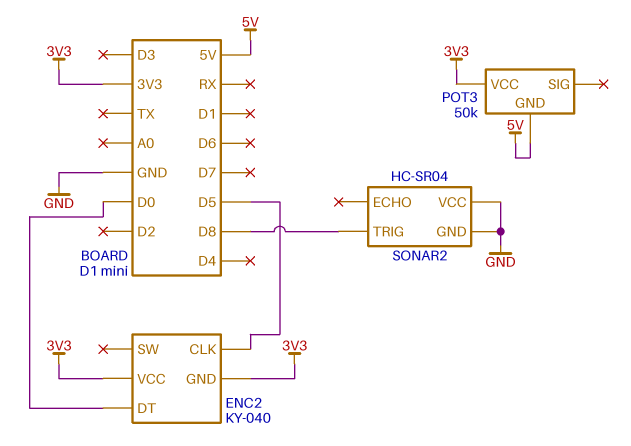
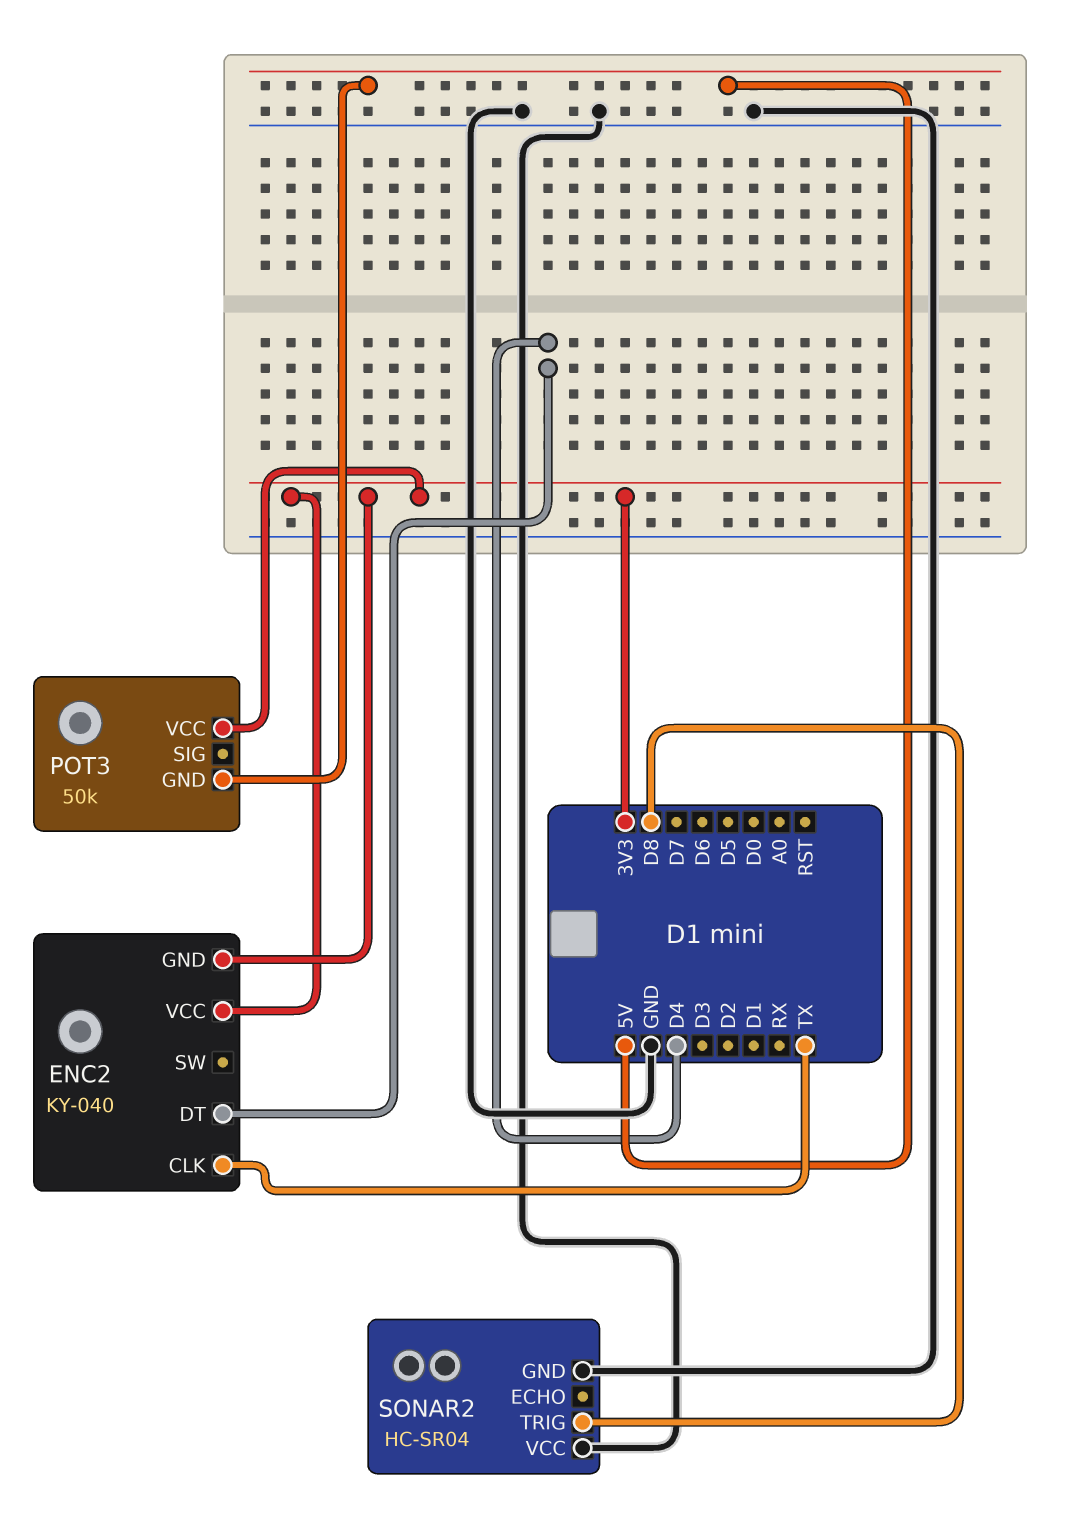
ENC2 pin CLK: D5 -> TX
ENC2 pin DT: D0 -> D4

